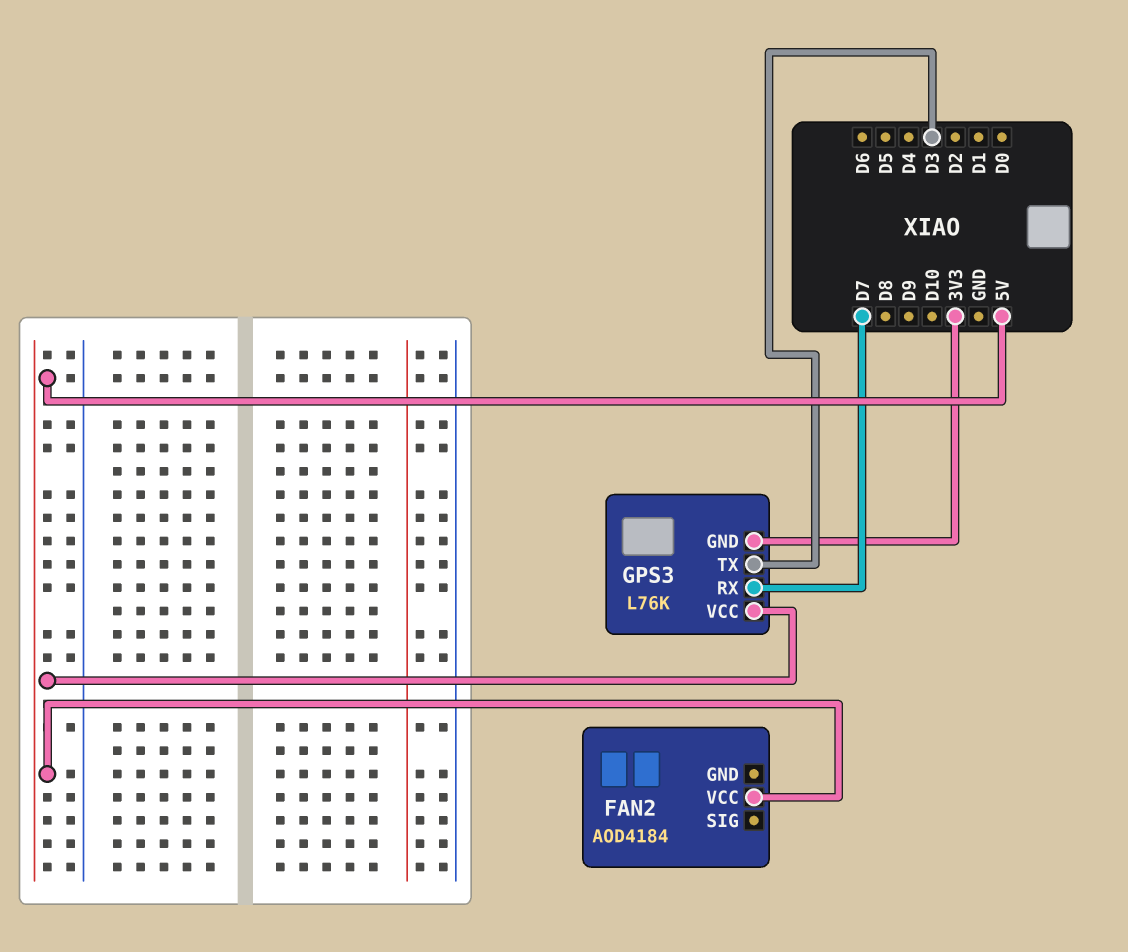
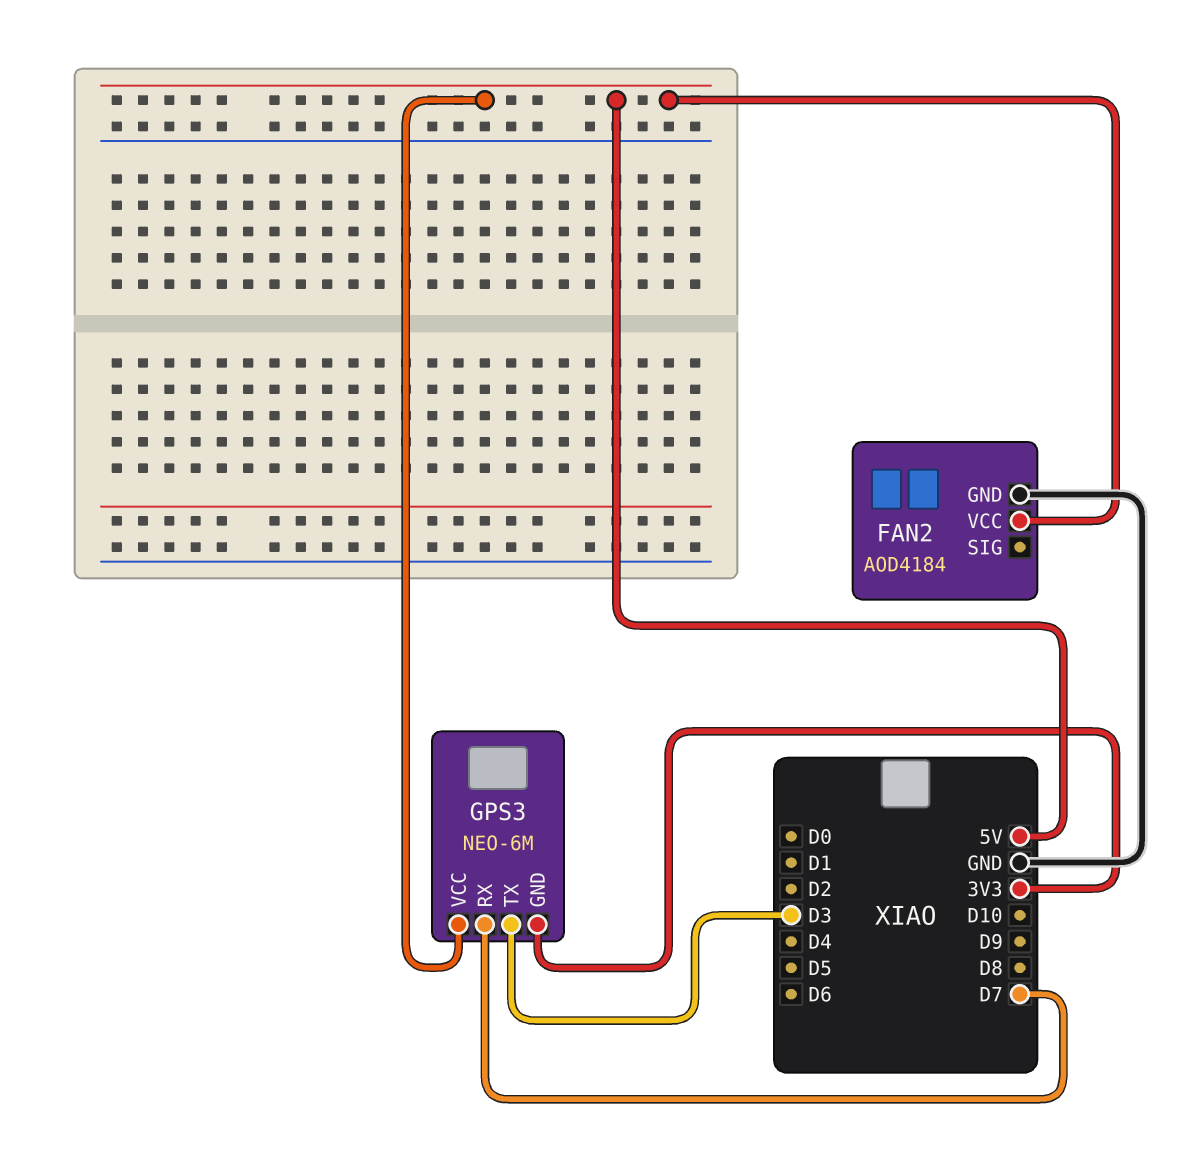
FAN2 pin GND: none -> GND
GPS3: L76K -> NEO-6M

